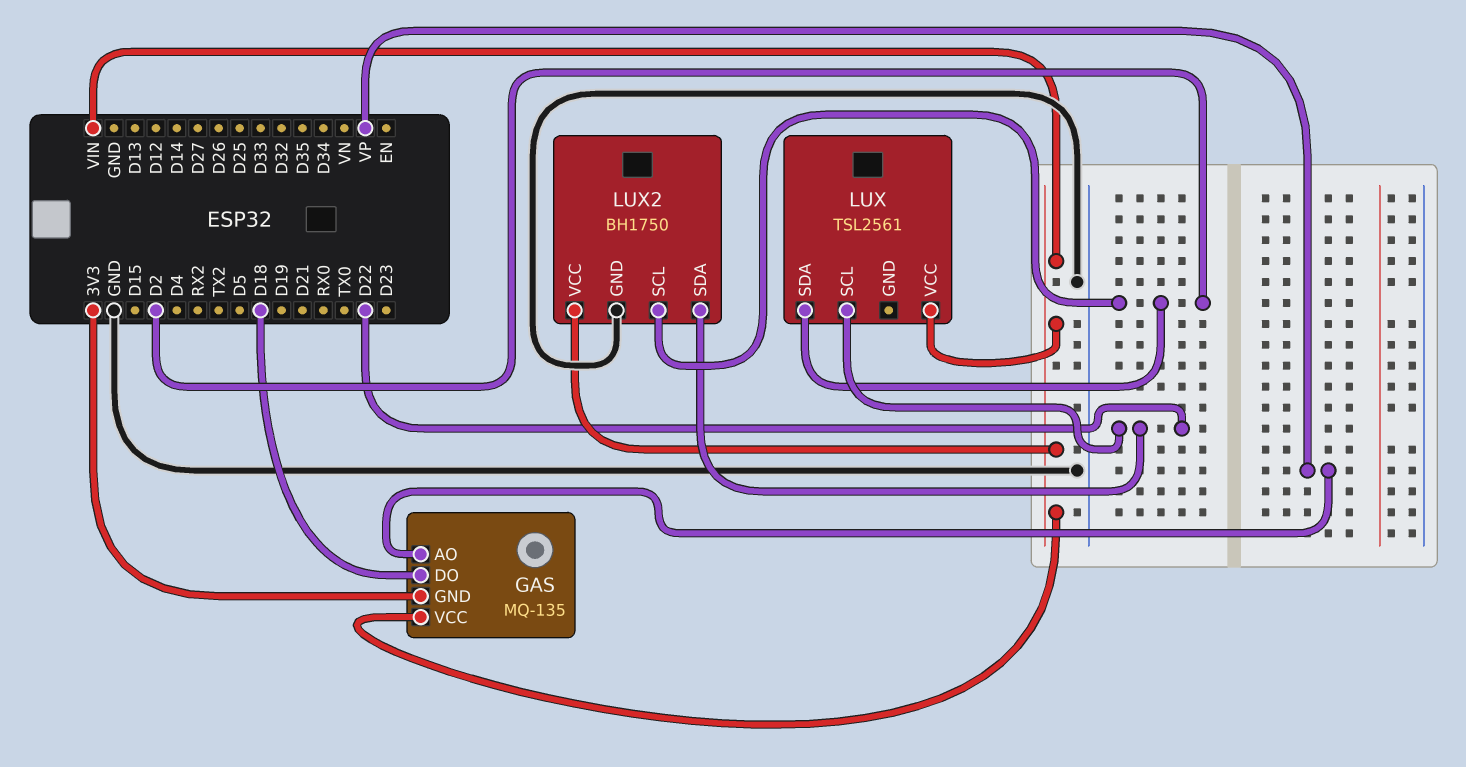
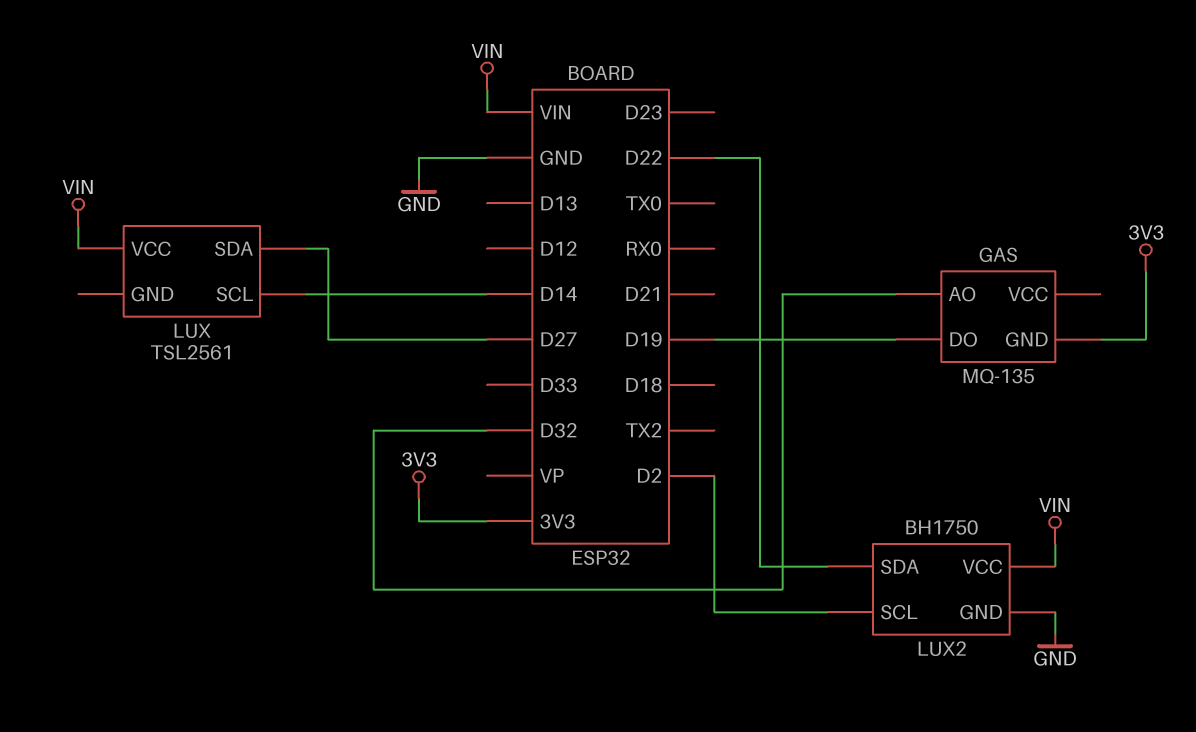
GAS pin AO: VP -> D32
GAS pin DO: D18 -> D19
GAS pin VCC: VIN -> none
LUX pin SCL: D22 -> D14
LUX pin SDA: D2 -> D27

